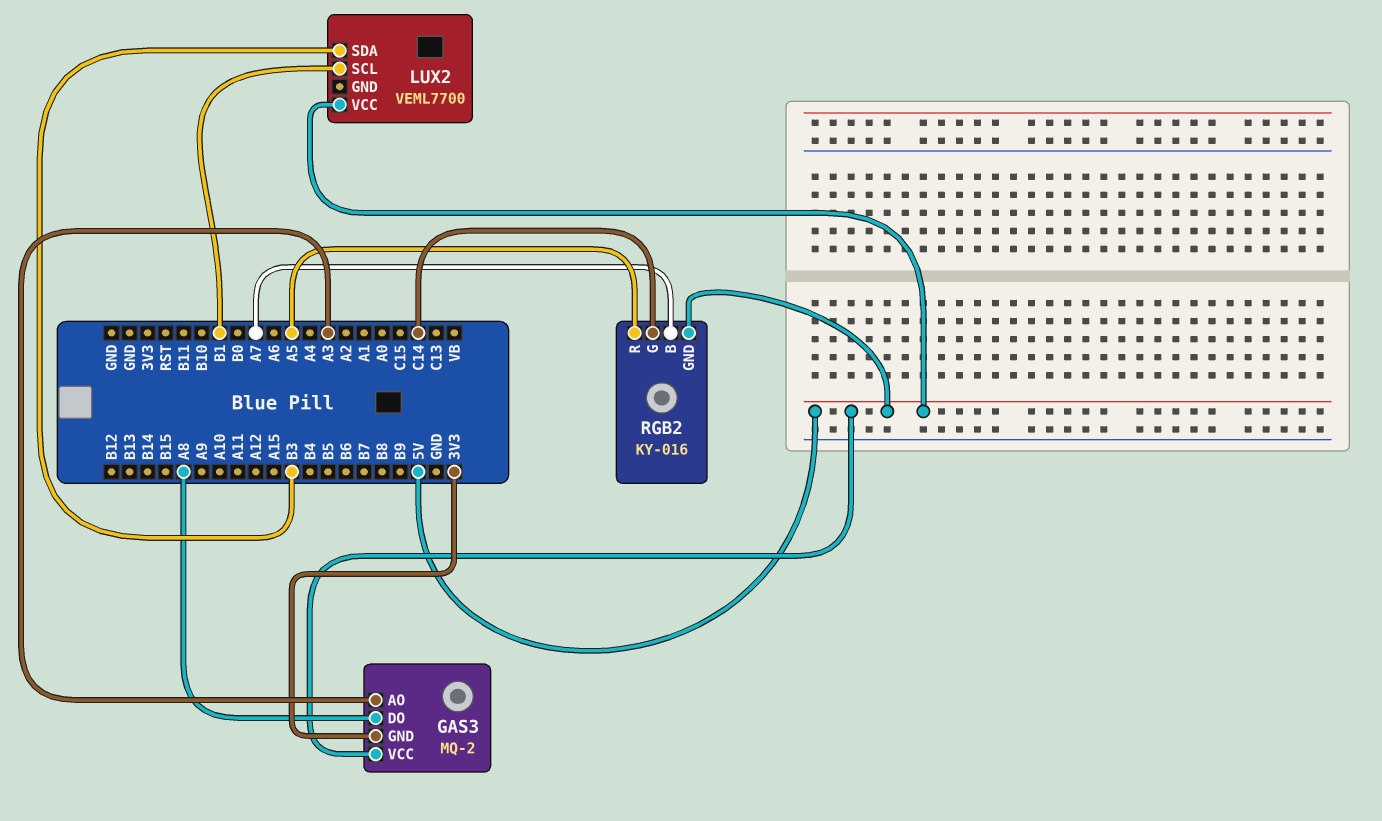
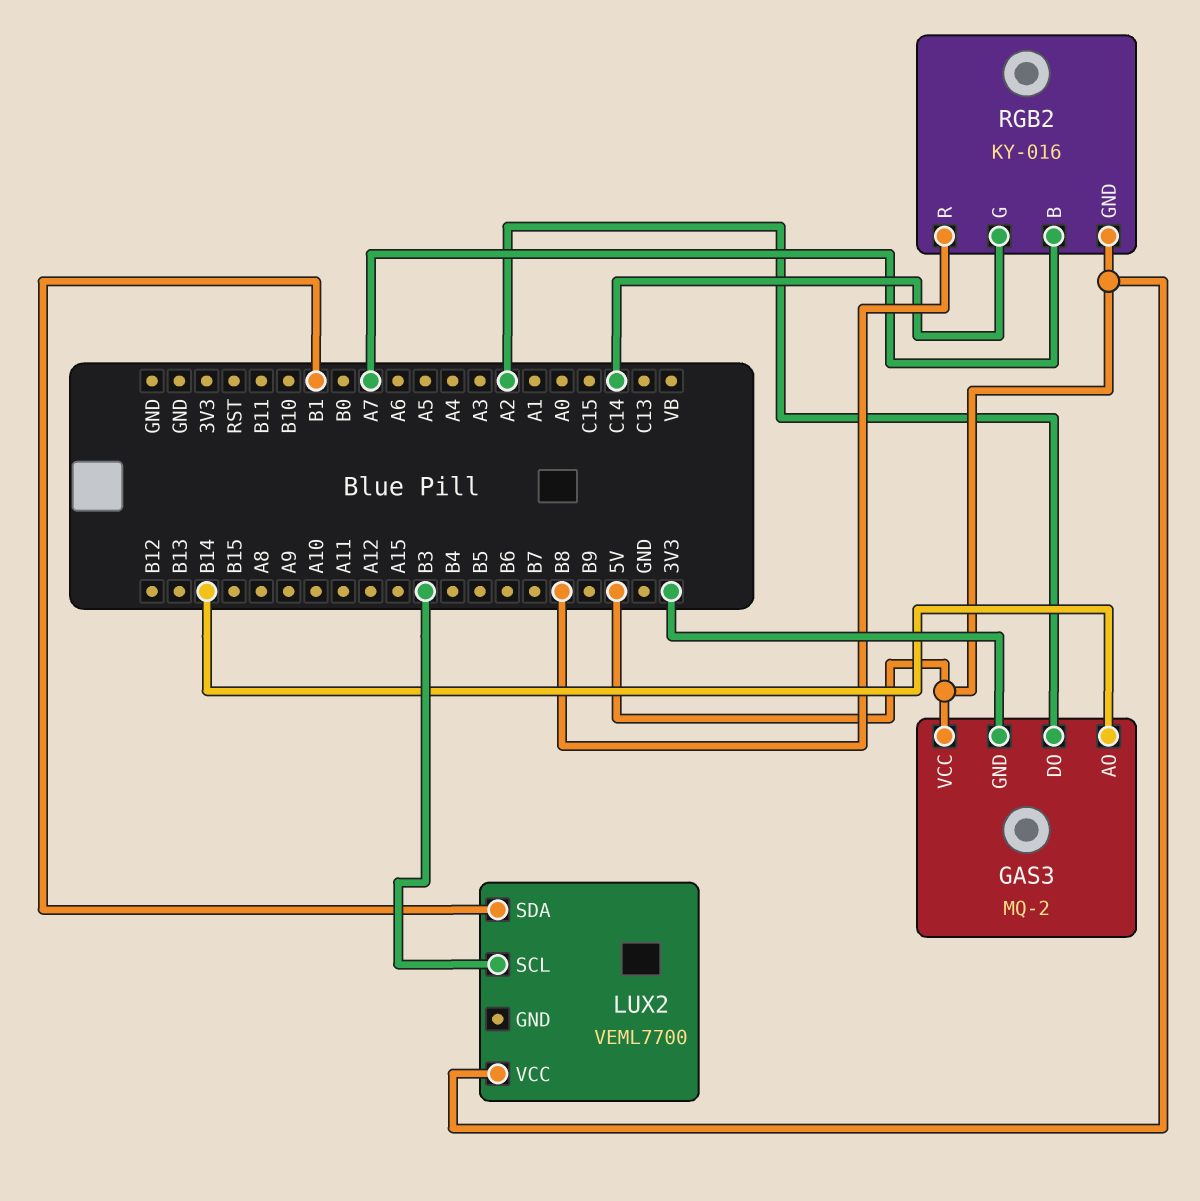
GAS3 pin AO: A3 -> B14
GAS3 pin DO: A8 -> A2
LUX2 pin SCL: B1 -> B3
LUX2 pin SDA: B3 -> B1
RGB2 pin R: A5 -> B8

